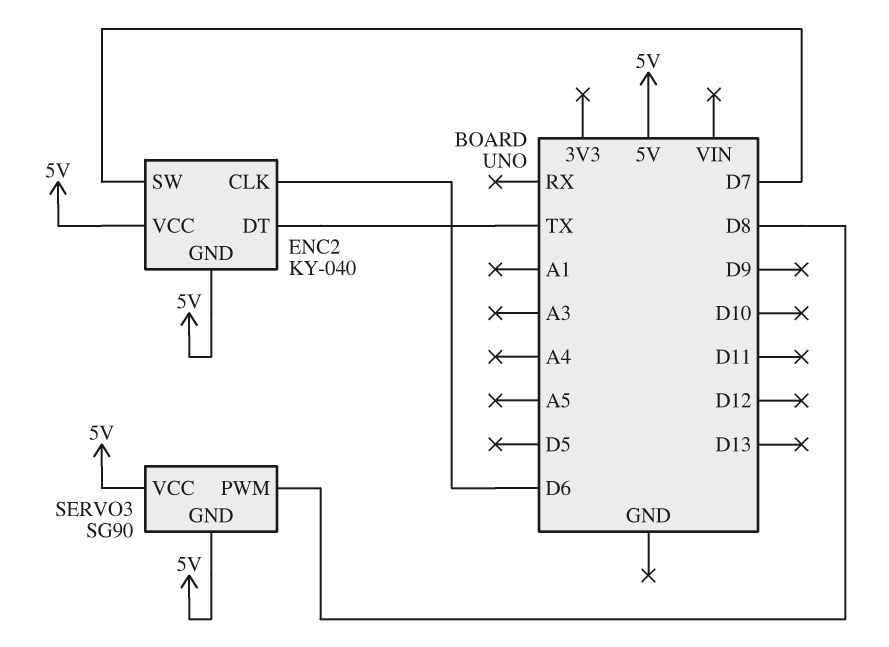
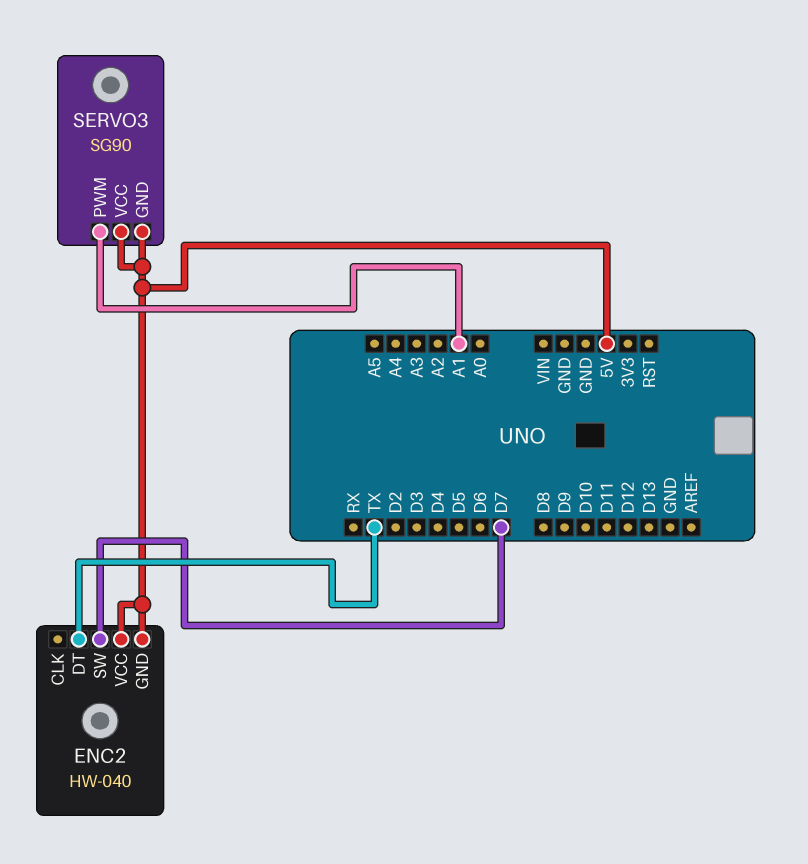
ENC2: KY-040 -> HW-040
ENC2 pin CLK: D6 -> none
SERVO3 pin PWM: D8 -> A1

